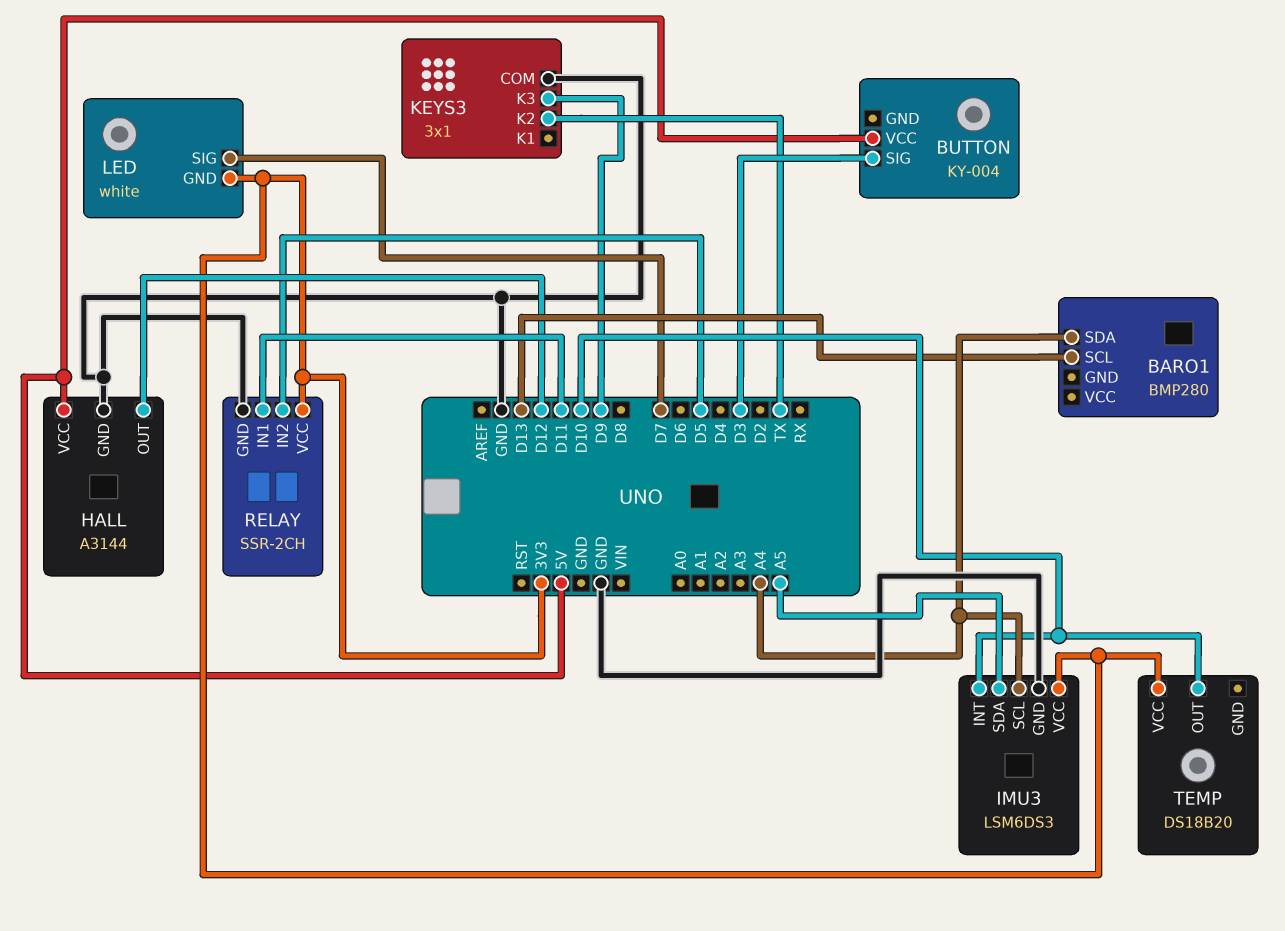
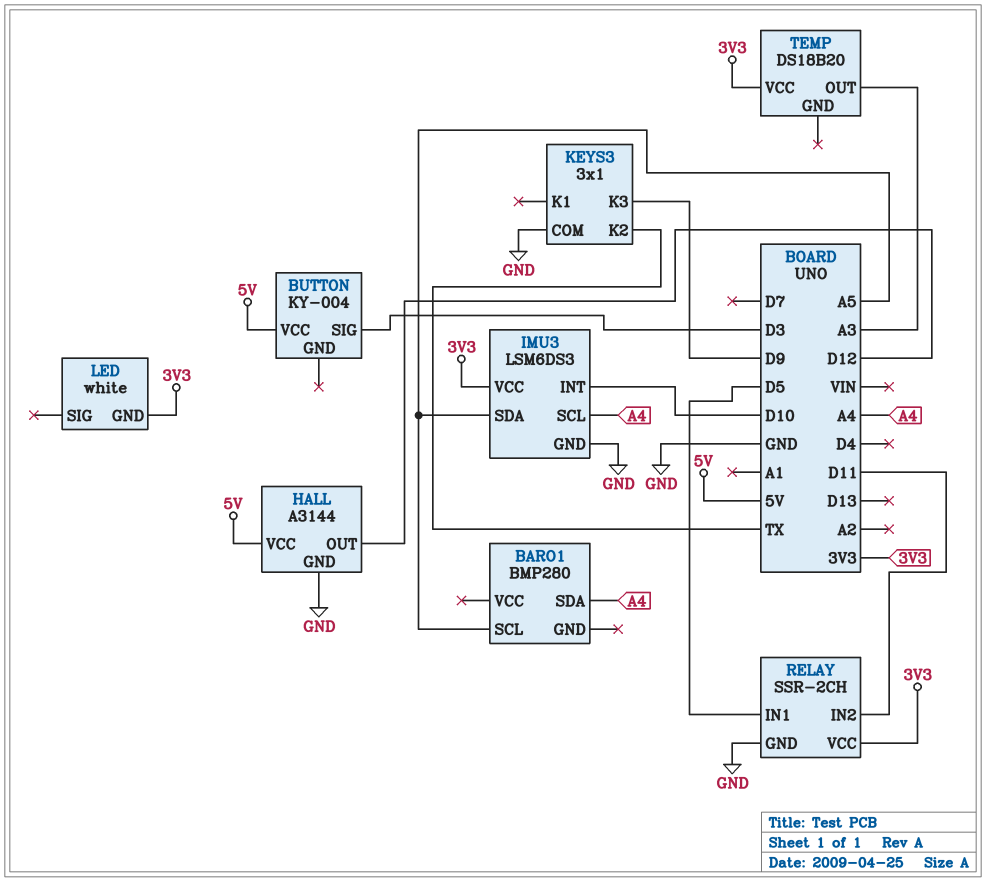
BARO1 pin SCL: D13 -> A5
LED pin SIG: D7 -> none
RELAY pin IN1: D11 -> D5
RELAY pin IN2: D5 -> D11
TEMP pin OUT: D10 -> A3

